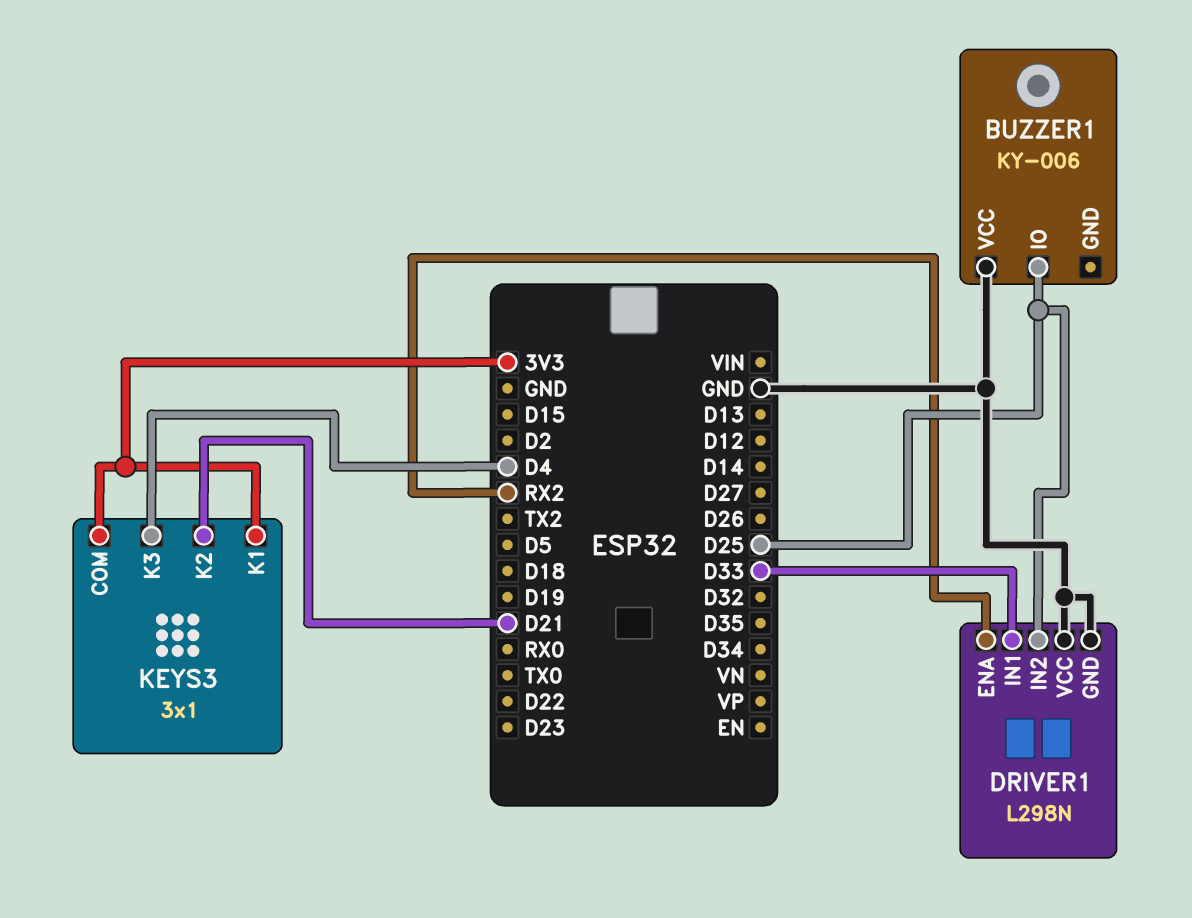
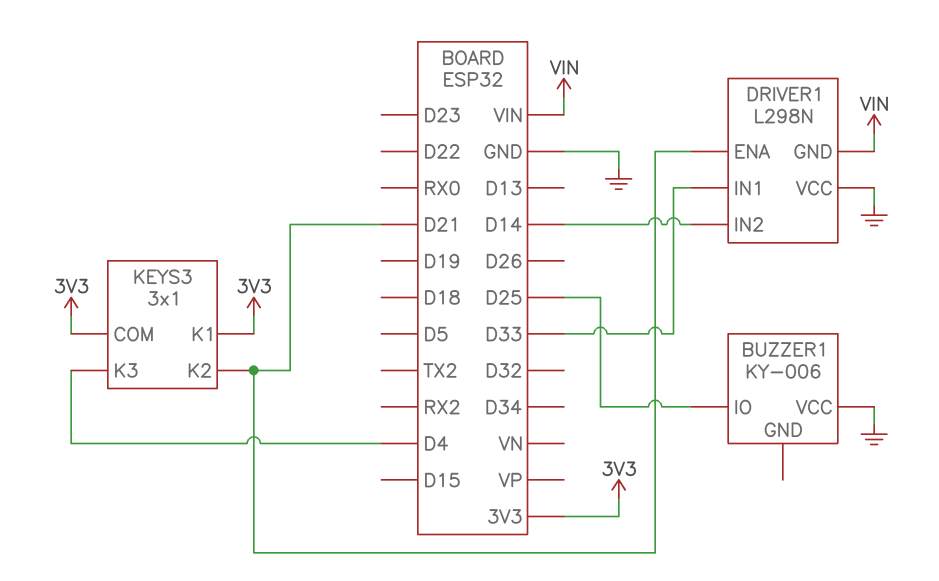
DRIVER1 pin ENA: RX2 -> D21
DRIVER1 pin GND: GND -> VIN
DRIVER1 pin IN2: D25 -> D14

